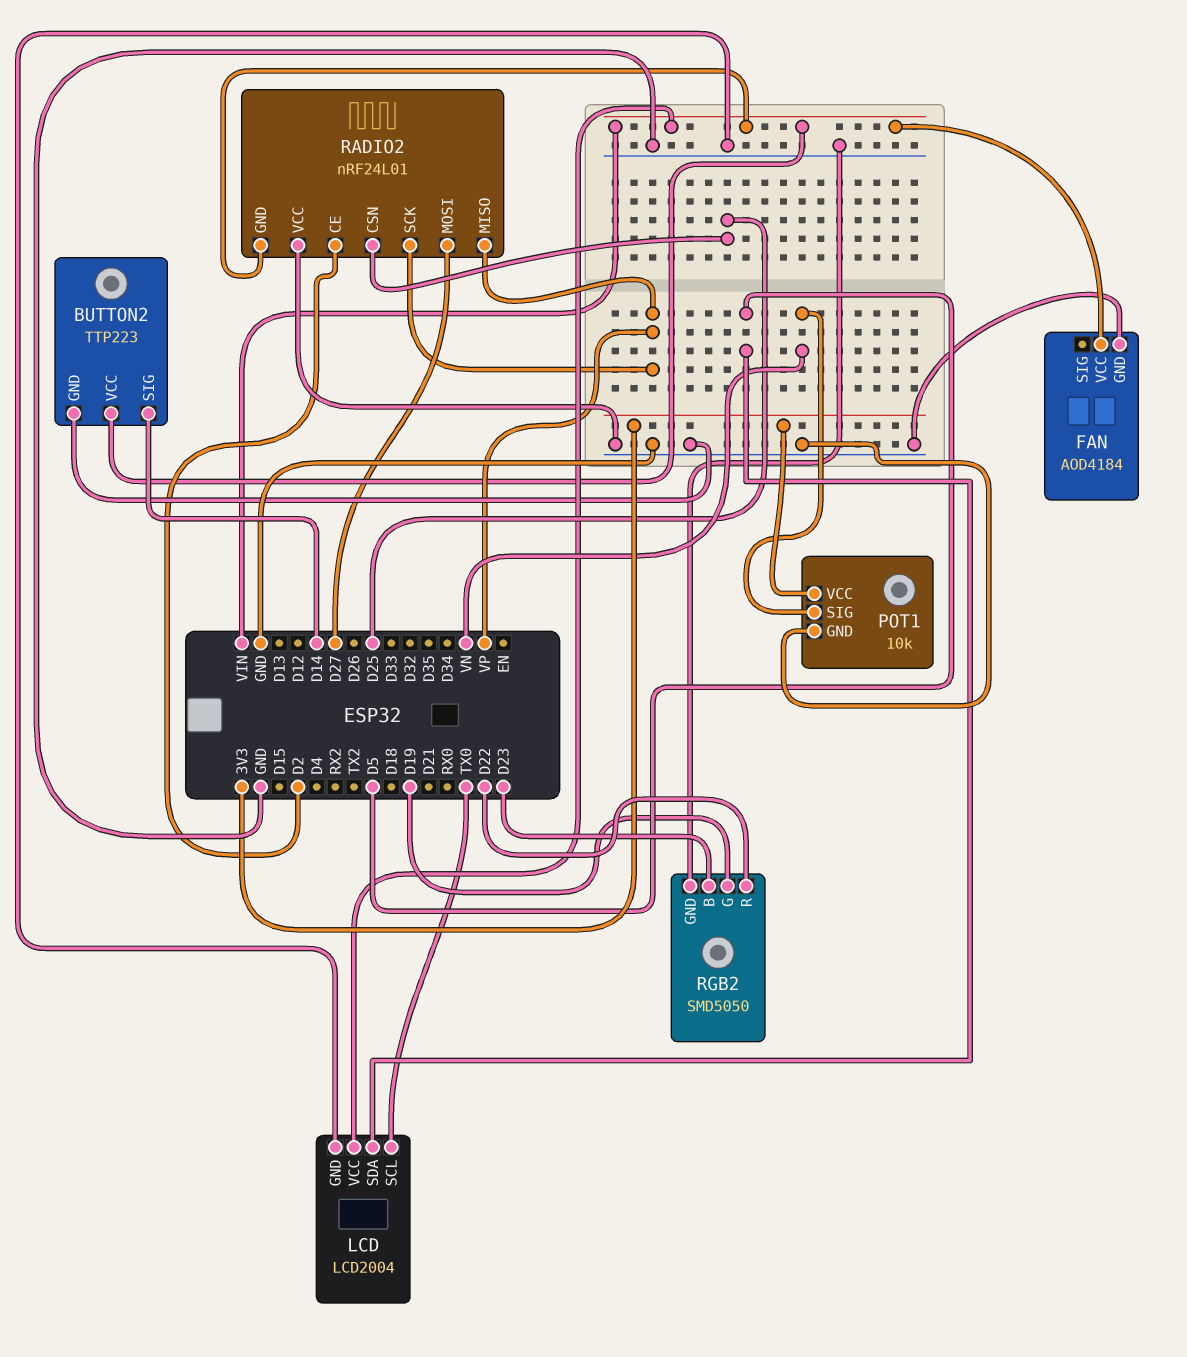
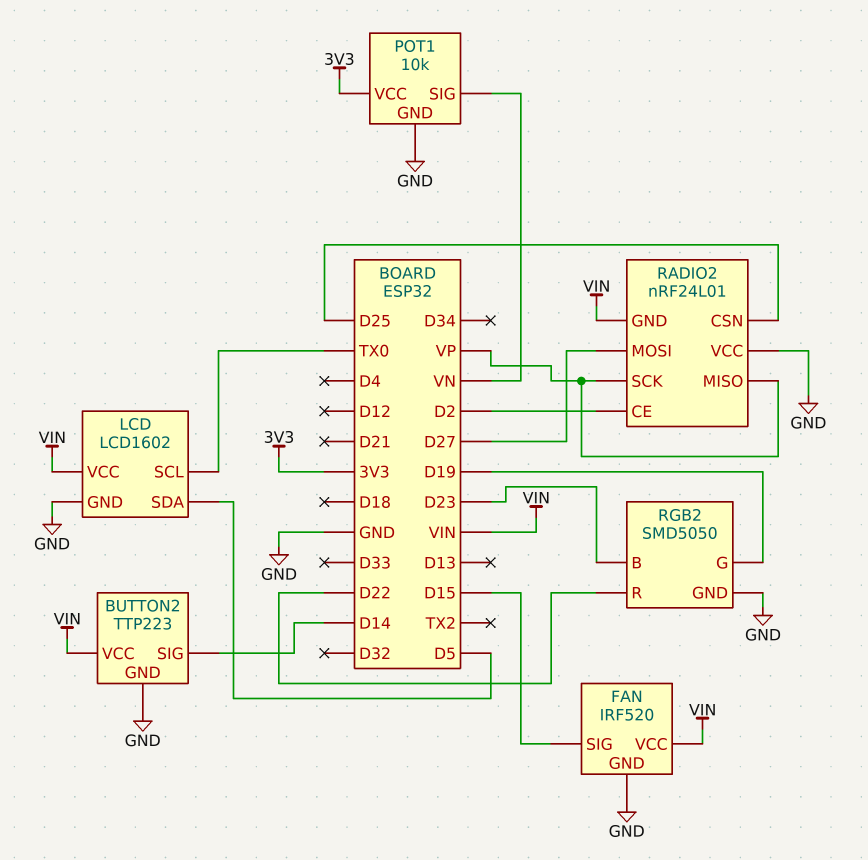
FAN: AOD4184 -> IRF520
FAN pin SIG: none -> D15
LCD: LCD2004 -> LCD1602

